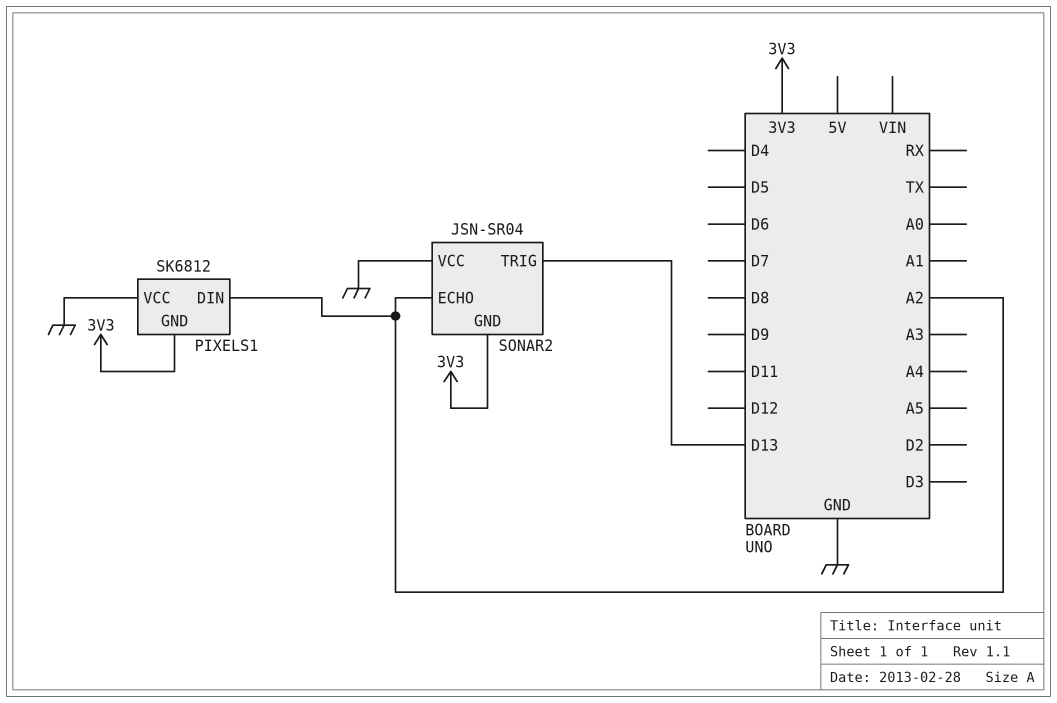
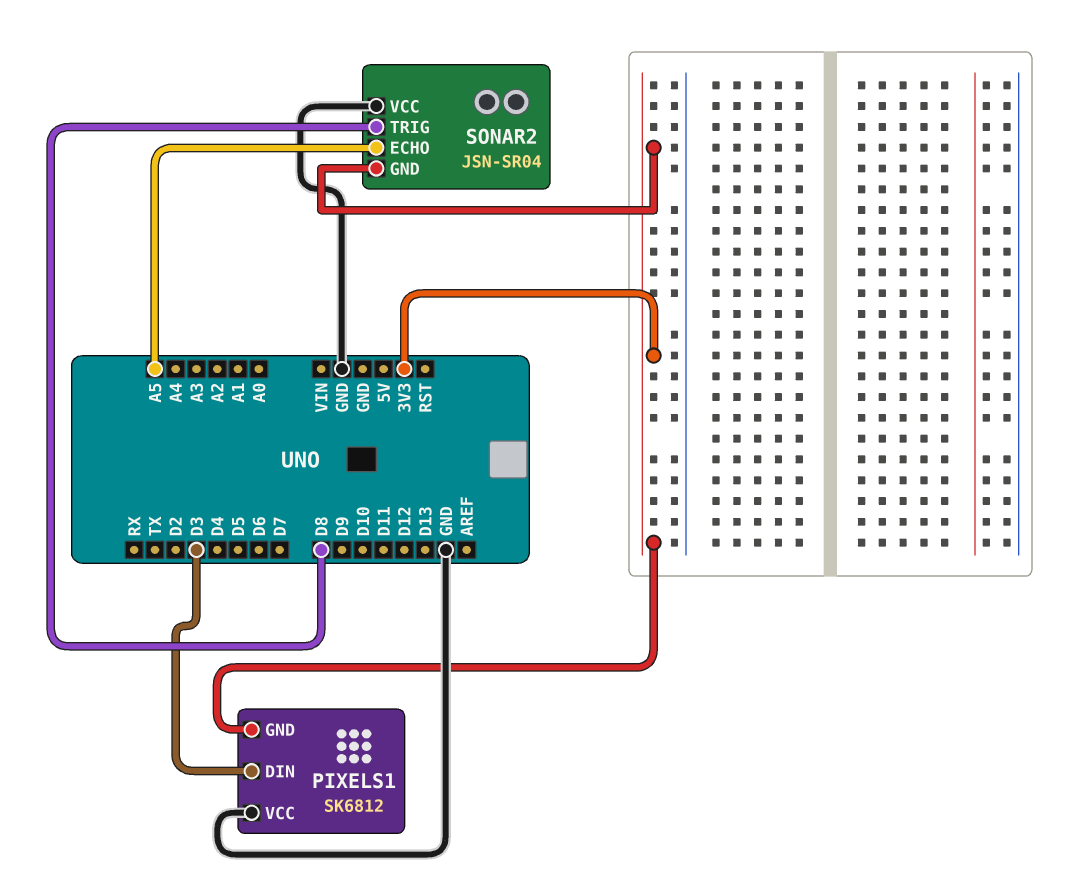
PIXELS1 pin DIN: A2 -> D3
SONAR2 pin ECHO: A2 -> A5
SONAR2 pin TRIG: D13 -> D8

